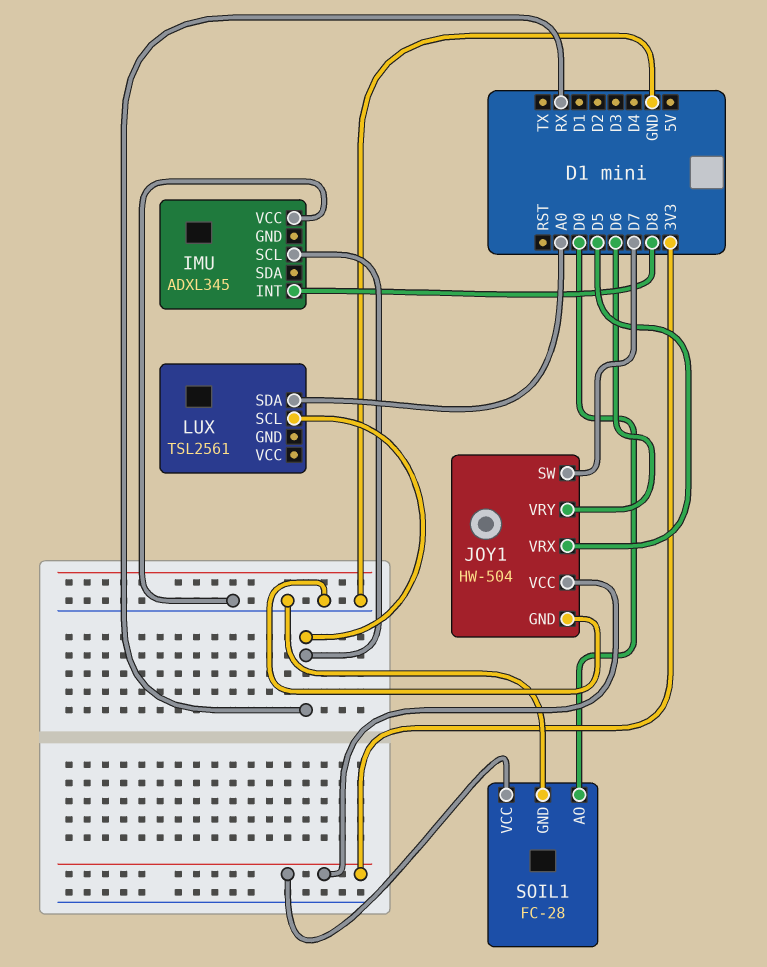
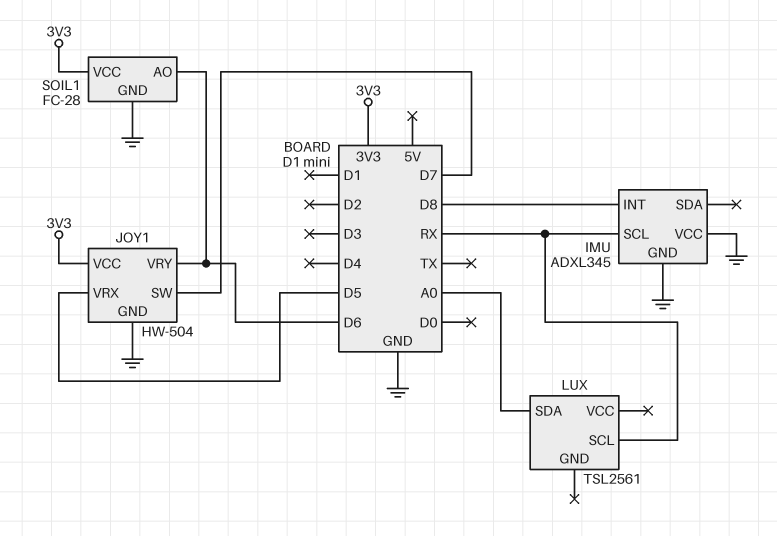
IMU pin GND: none -> GND
SOIL1 pin AO: D0 -> D6

